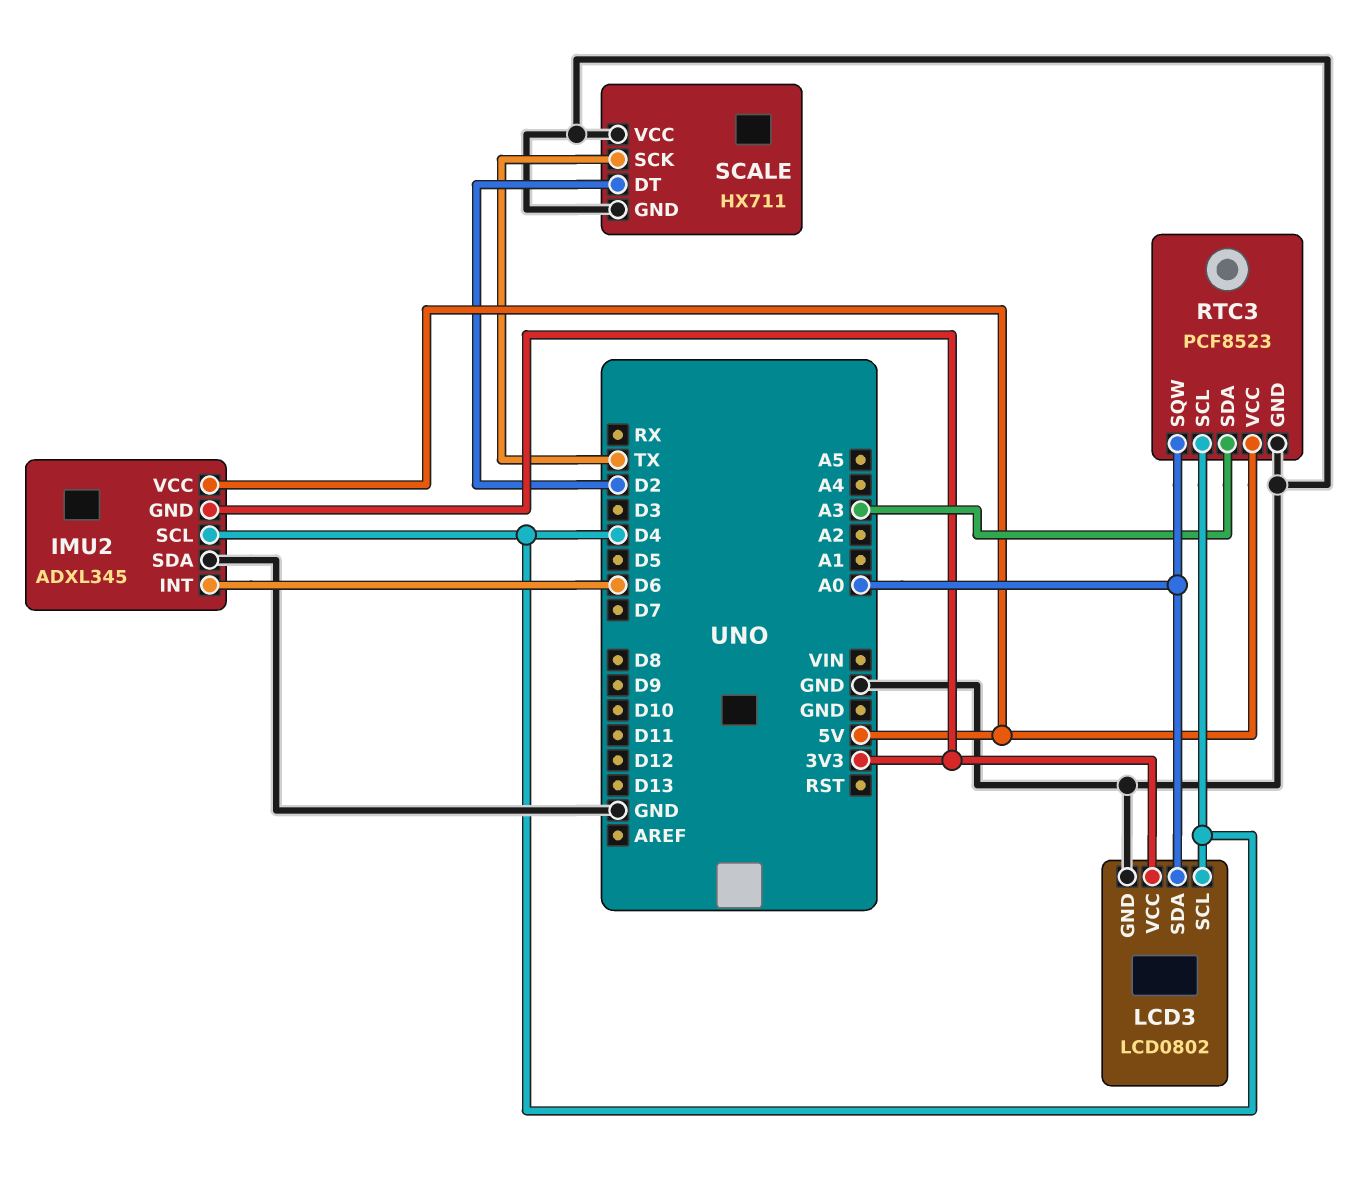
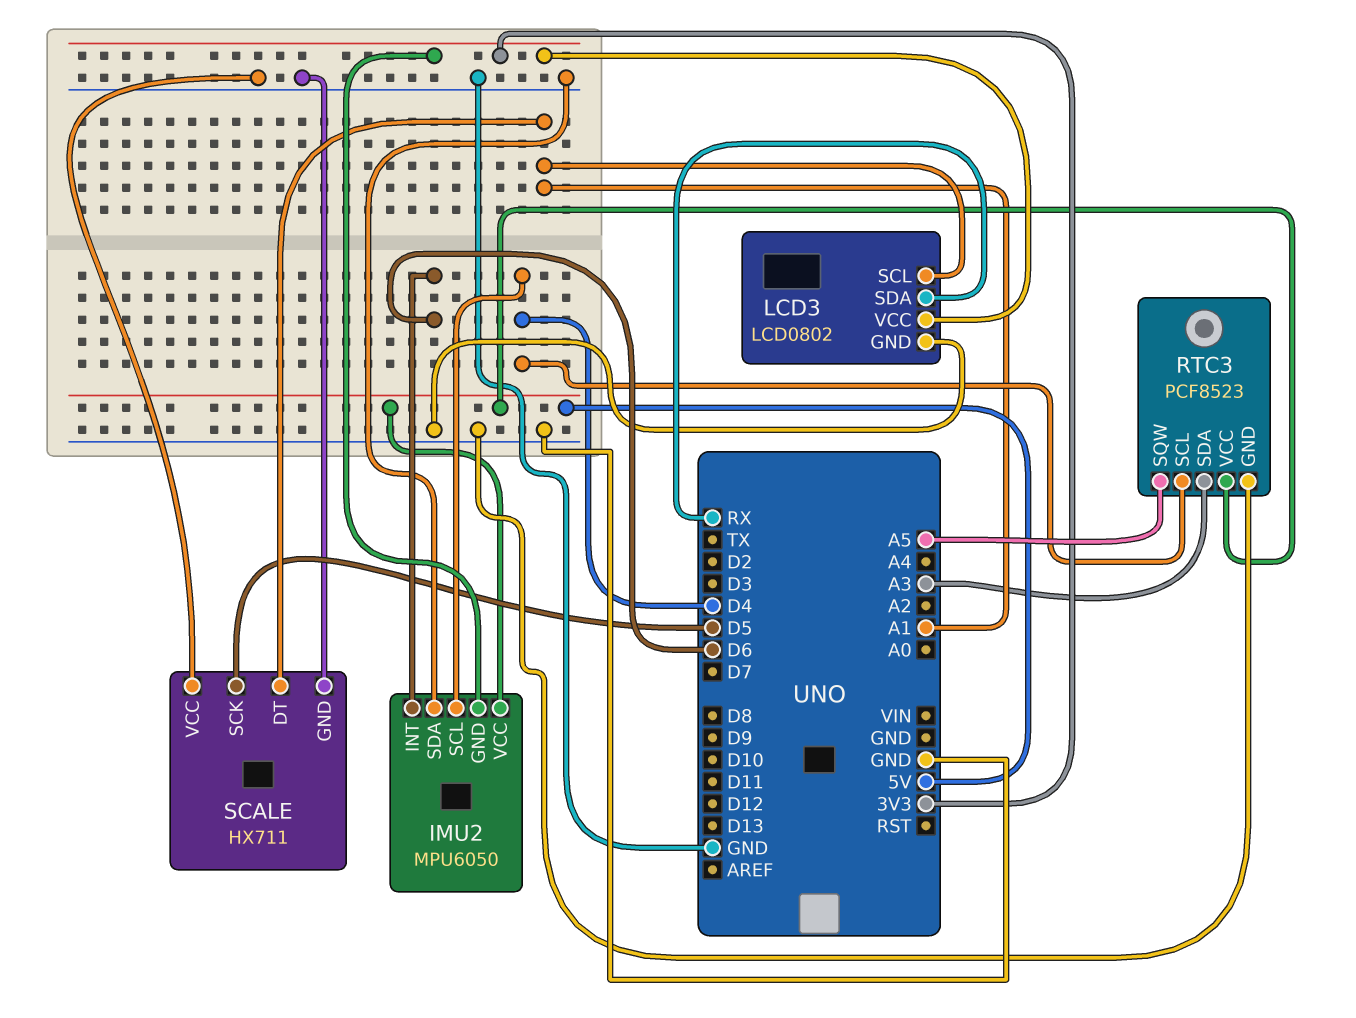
IMU2: ADXL345 -> MPU6050
LCD3 pin SCL: D4 -> A1
LCD3 pin SDA: A0 -> RX
RTC3 pin SQW: A0 -> A5
SCALE pin DT: D2 -> A1
SCALE pin SCK: TX -> D5

